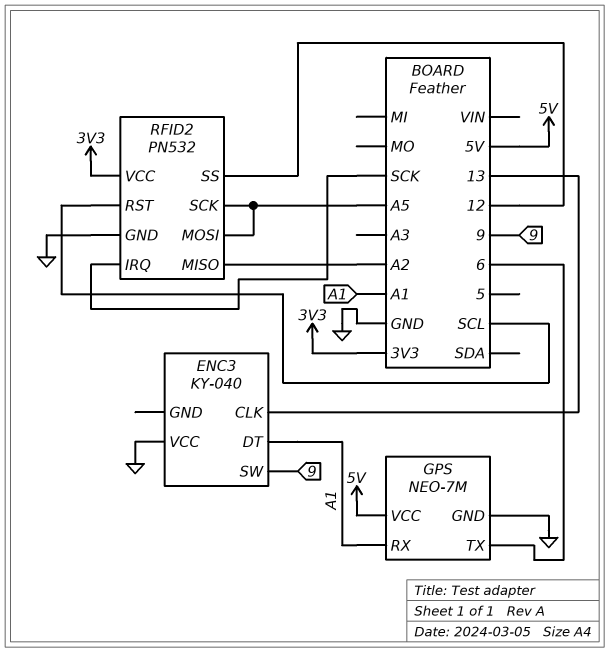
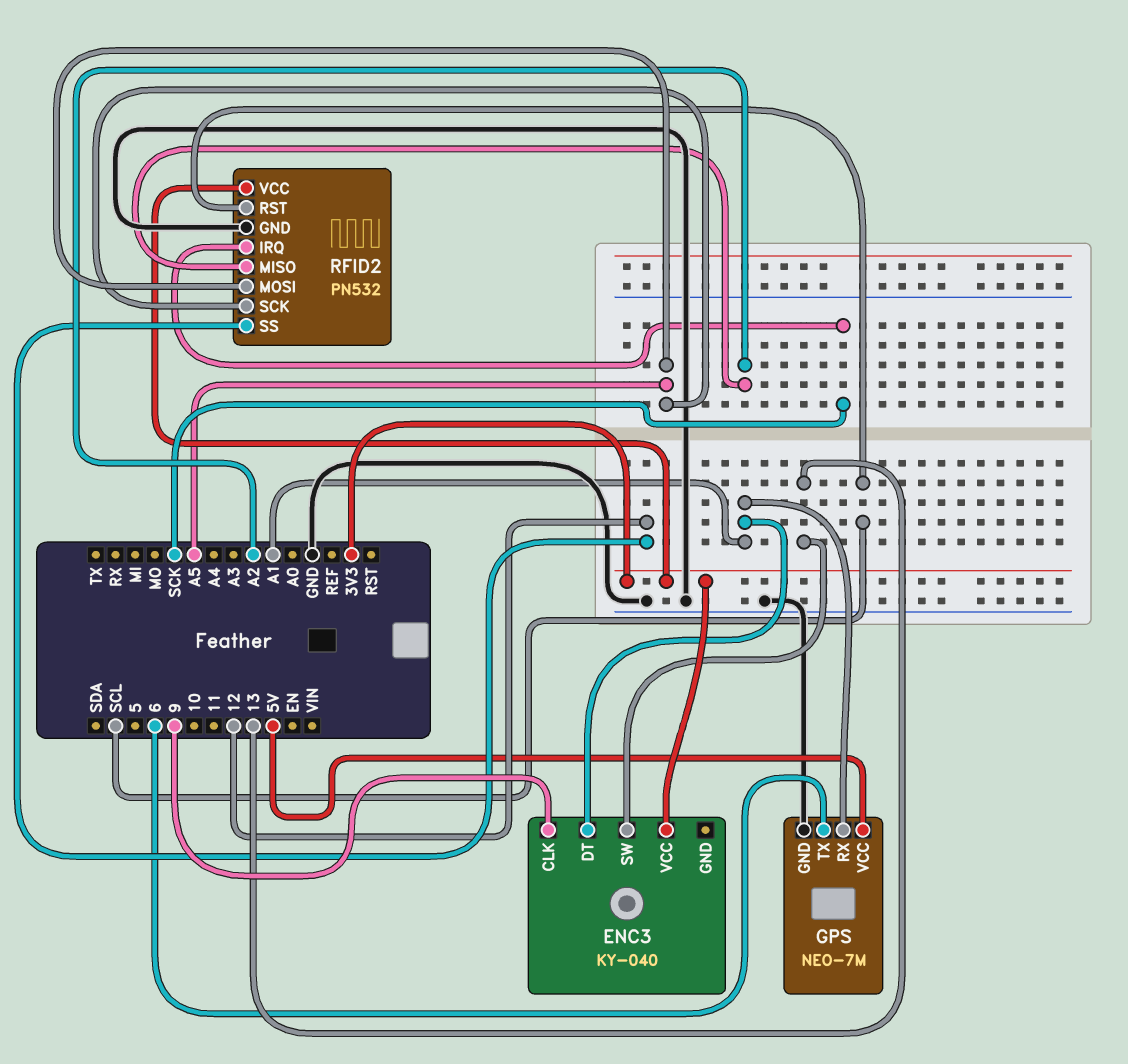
ENC3 pin CLK: 13 -> 9
ENC3 pin SW: 9 -> 13
ENC3 pin VCC: GND -> 3V3

